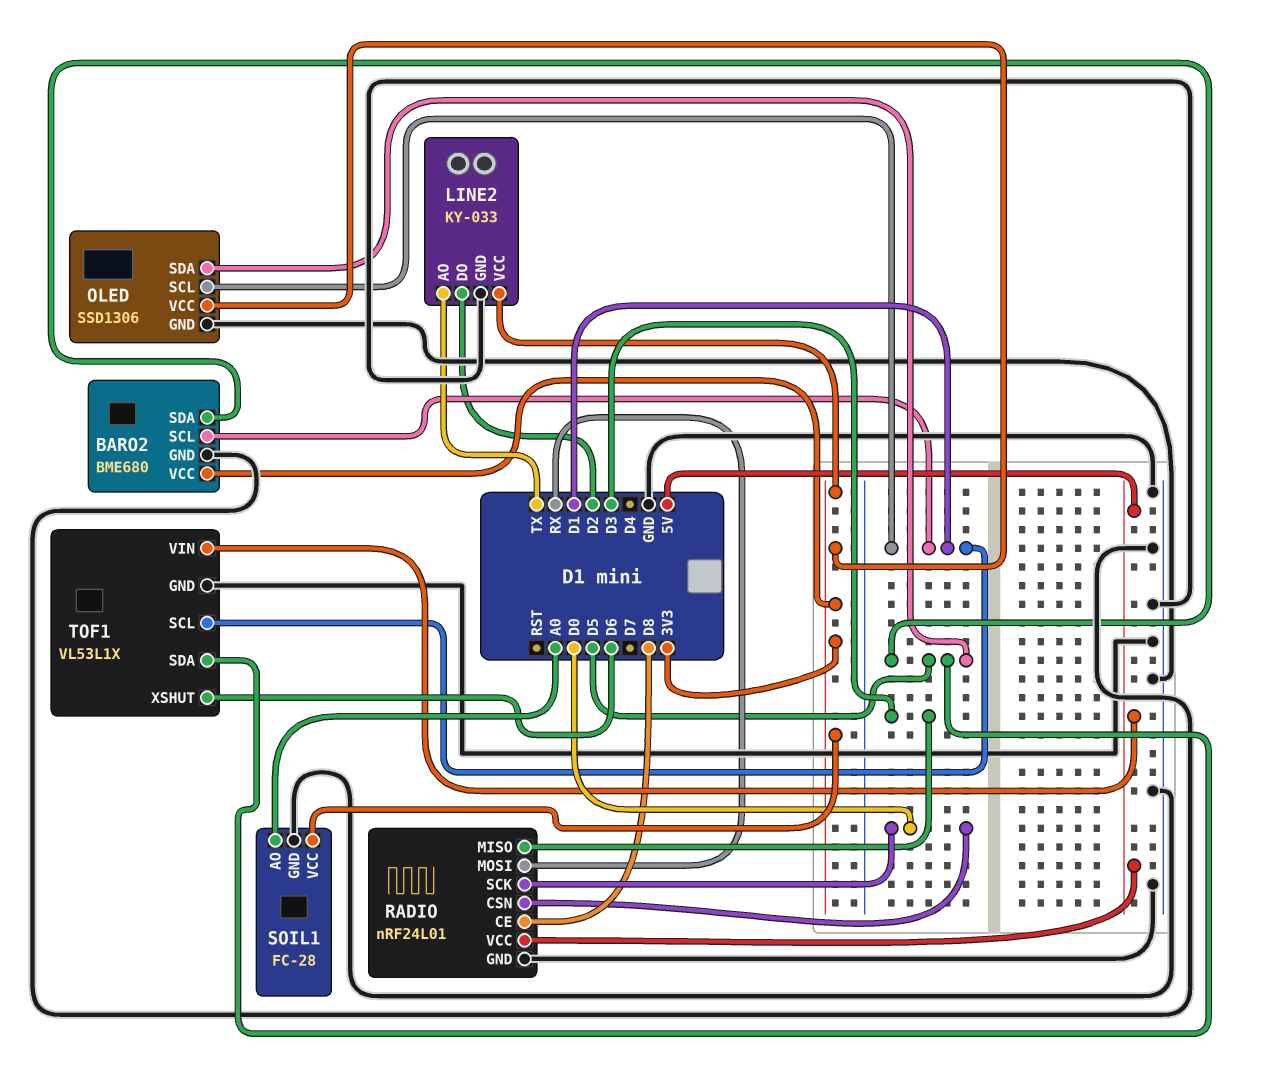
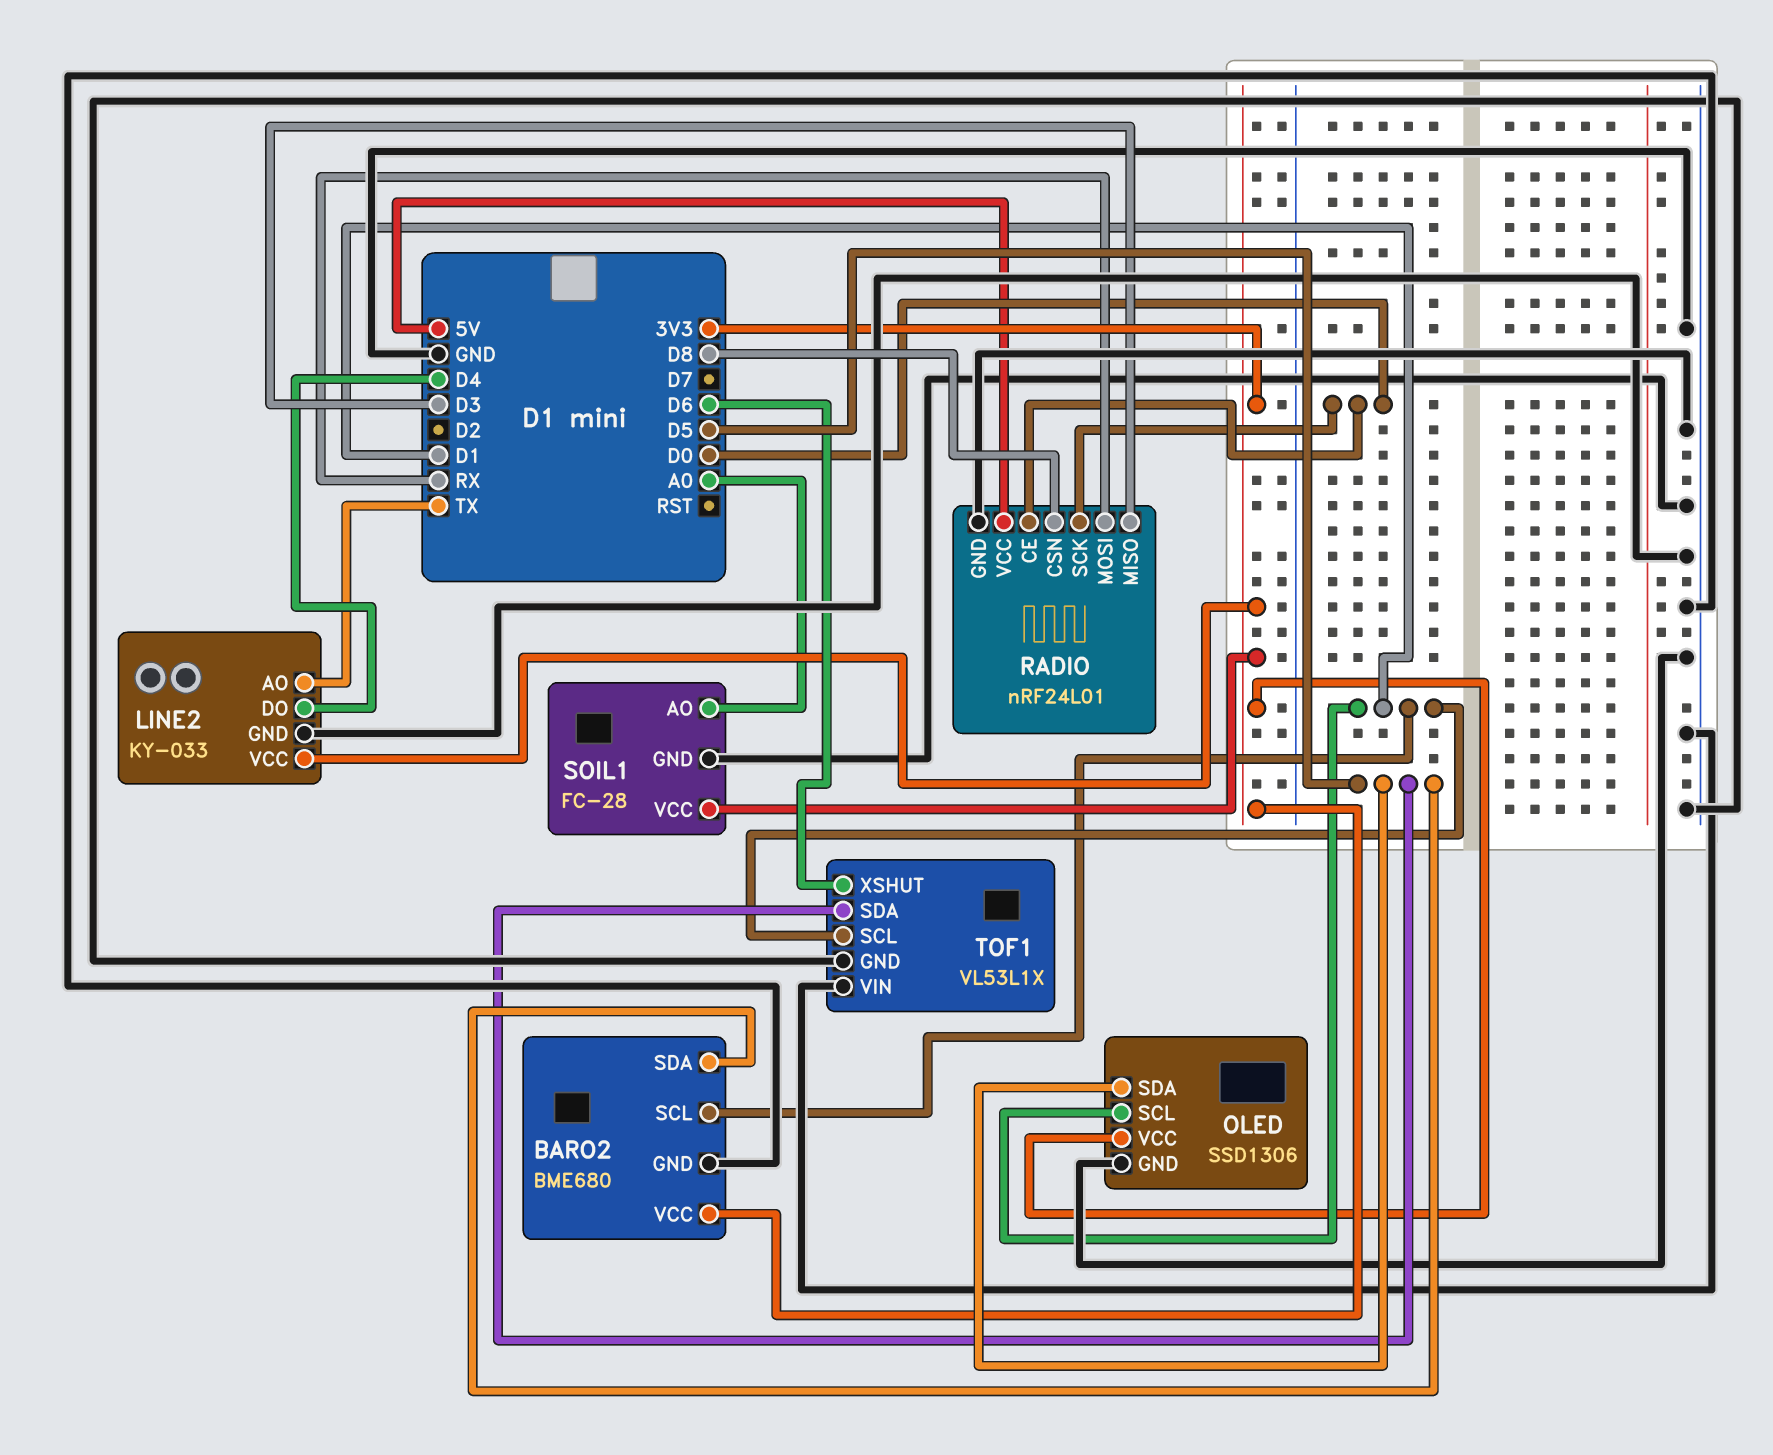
LINE2 pin DO: D2 -> D4
RADIO pin CE: D8 -> D0
RADIO pin CSN: D0 -> D8
TOF1 pin VIN: 5V -> GND

